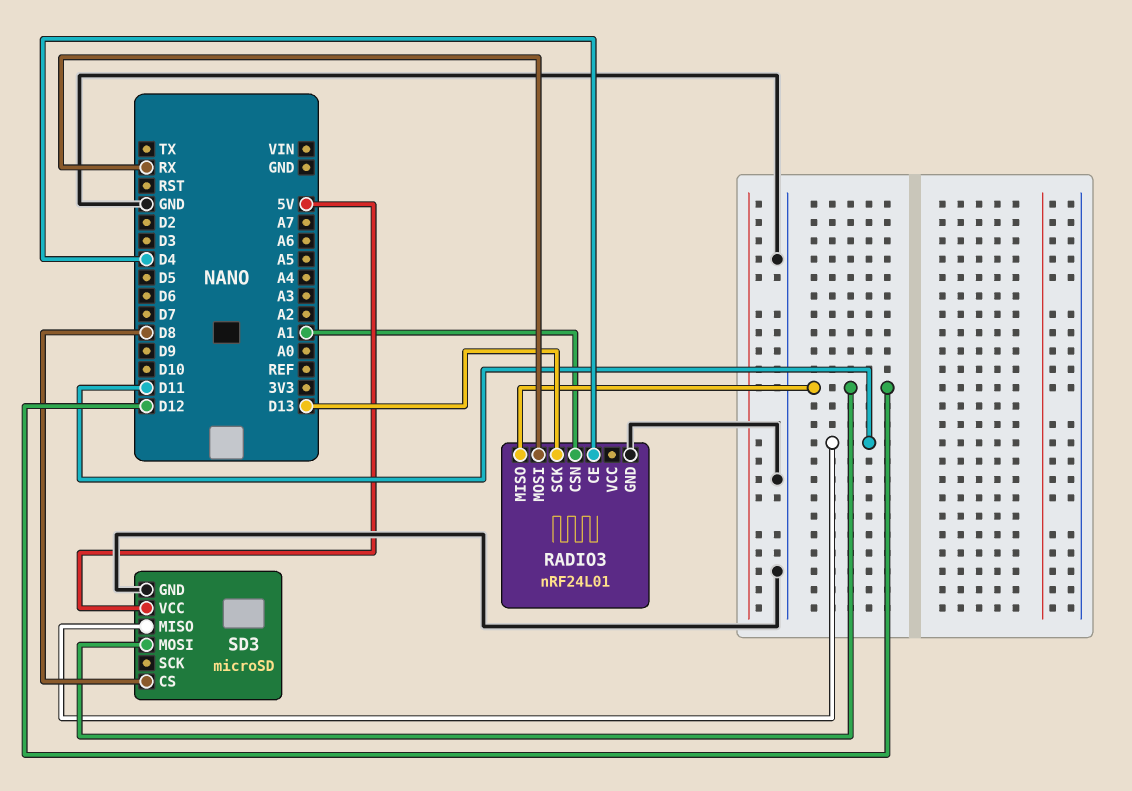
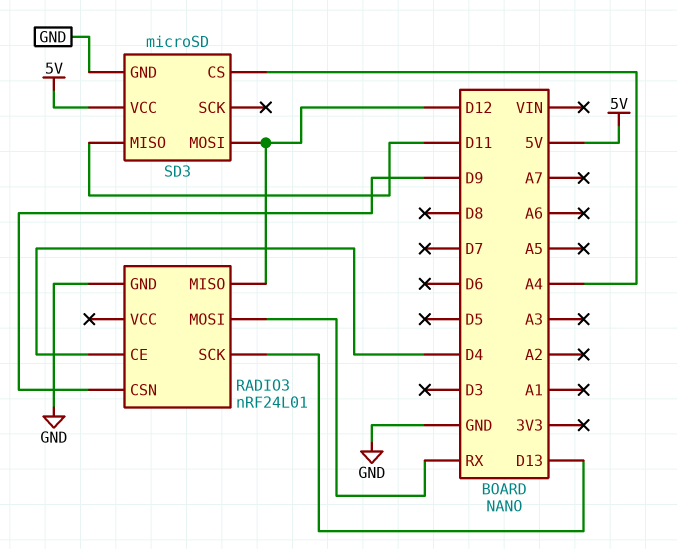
RADIO3 pin CSN: A1 -> D9
SD3 pin CS: D8 -> A4

